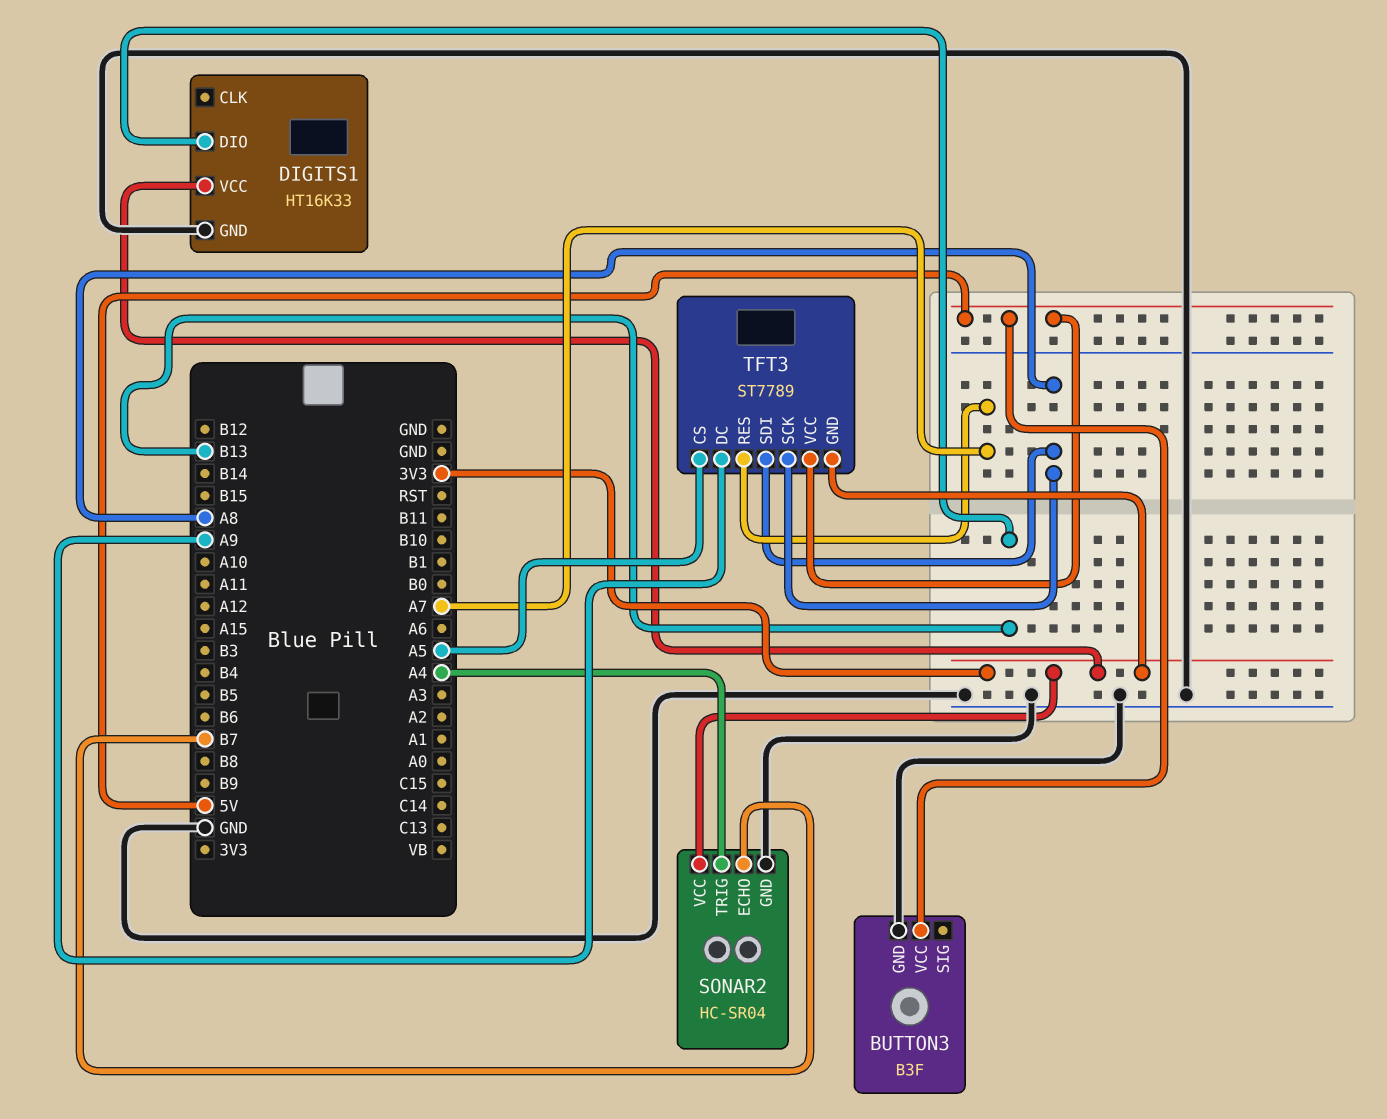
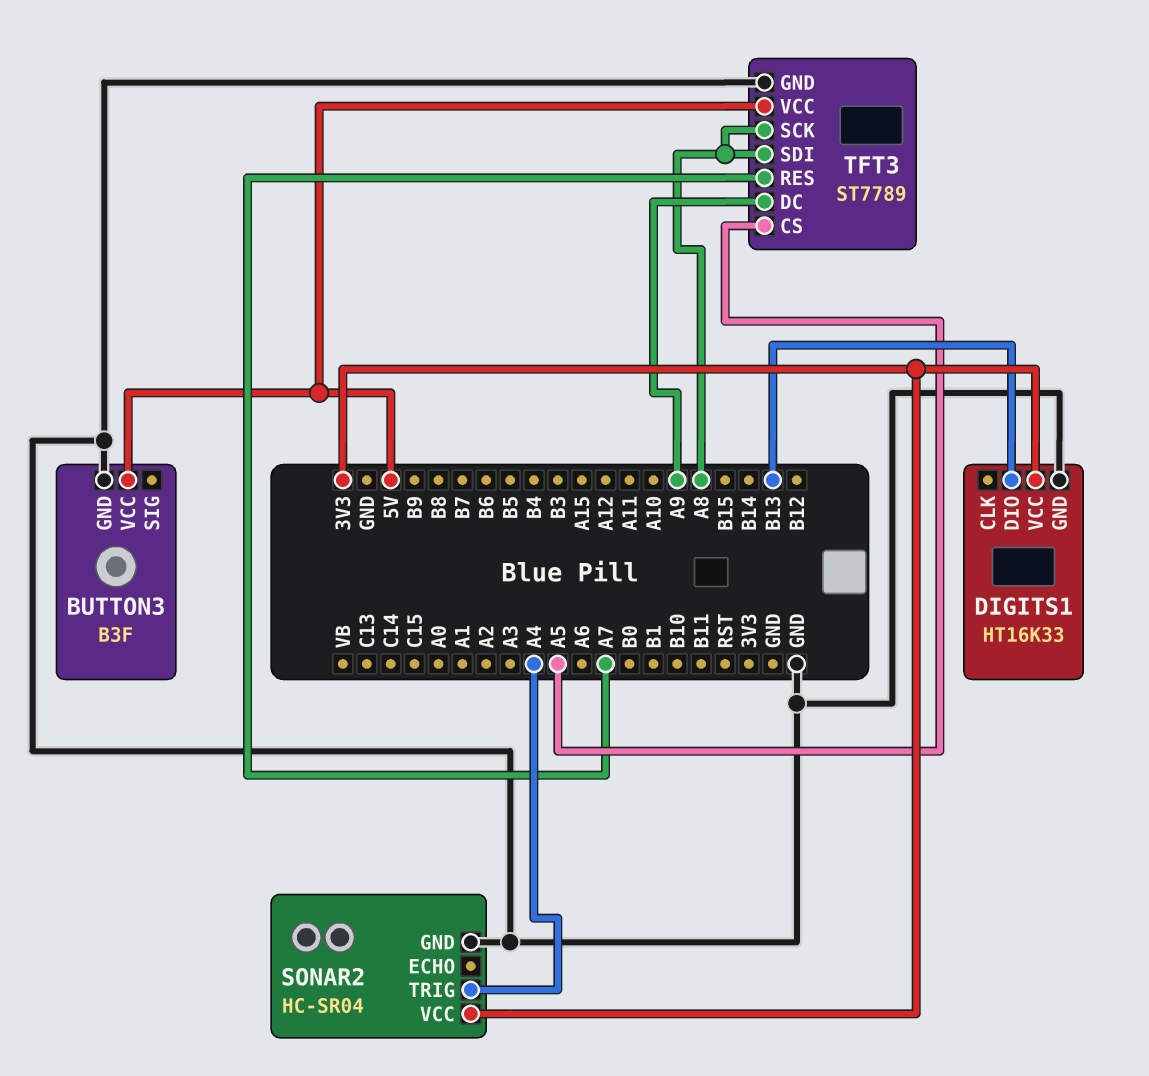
SONAR2 pin ECHO: B7 -> none
TFT3 pin GND: 3V3 -> GND

